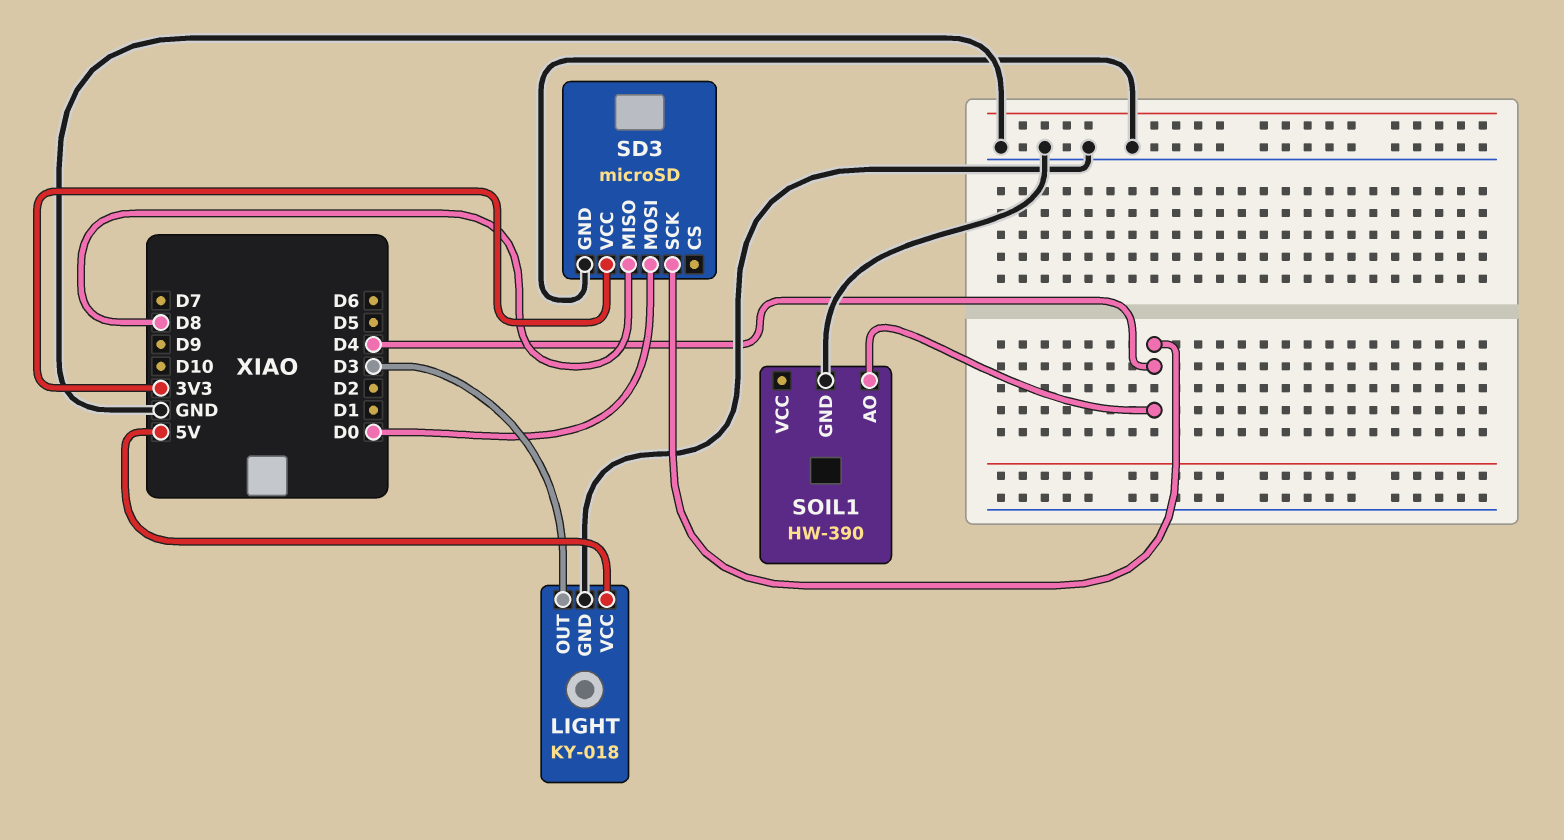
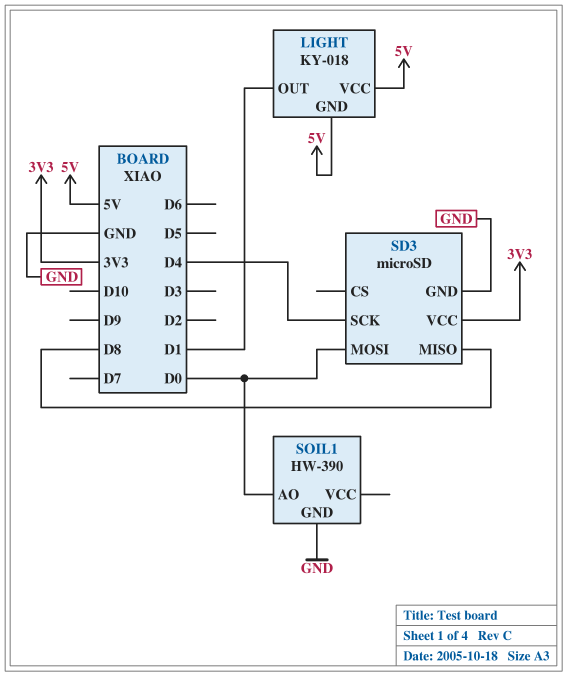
LIGHT pin GND: GND -> 5V
LIGHT pin OUT: D3 -> D1
SOIL1 pin AO: D4 -> D0

